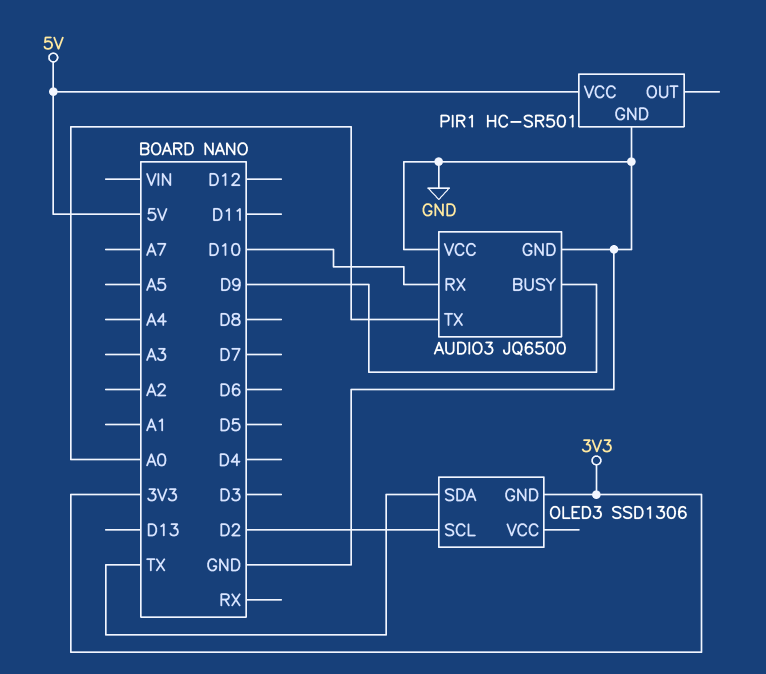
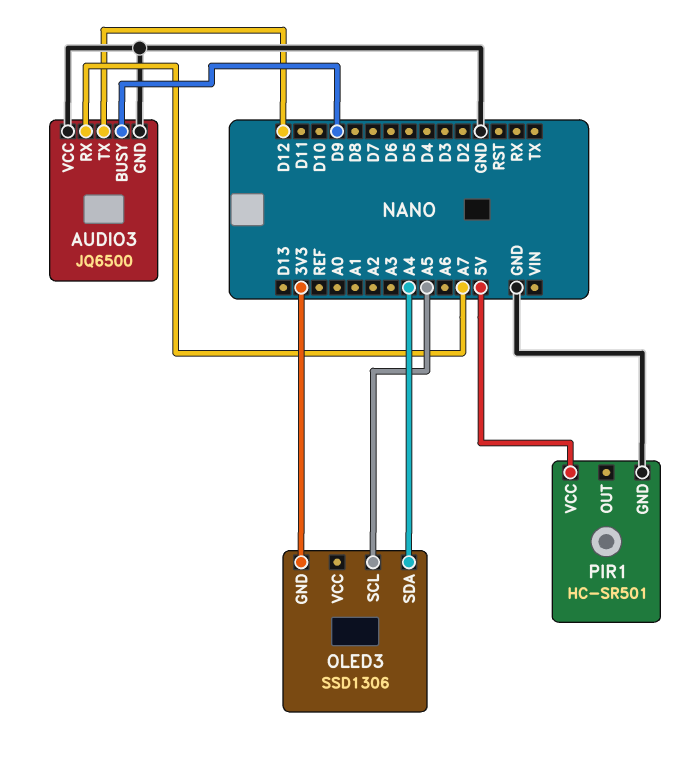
AUDIO3 pin RX: D10 -> A7
AUDIO3 pin TX: A0 -> D12
OLED3 pin SCL: D2 -> A5
OLED3 pin SDA: TX -> A4

